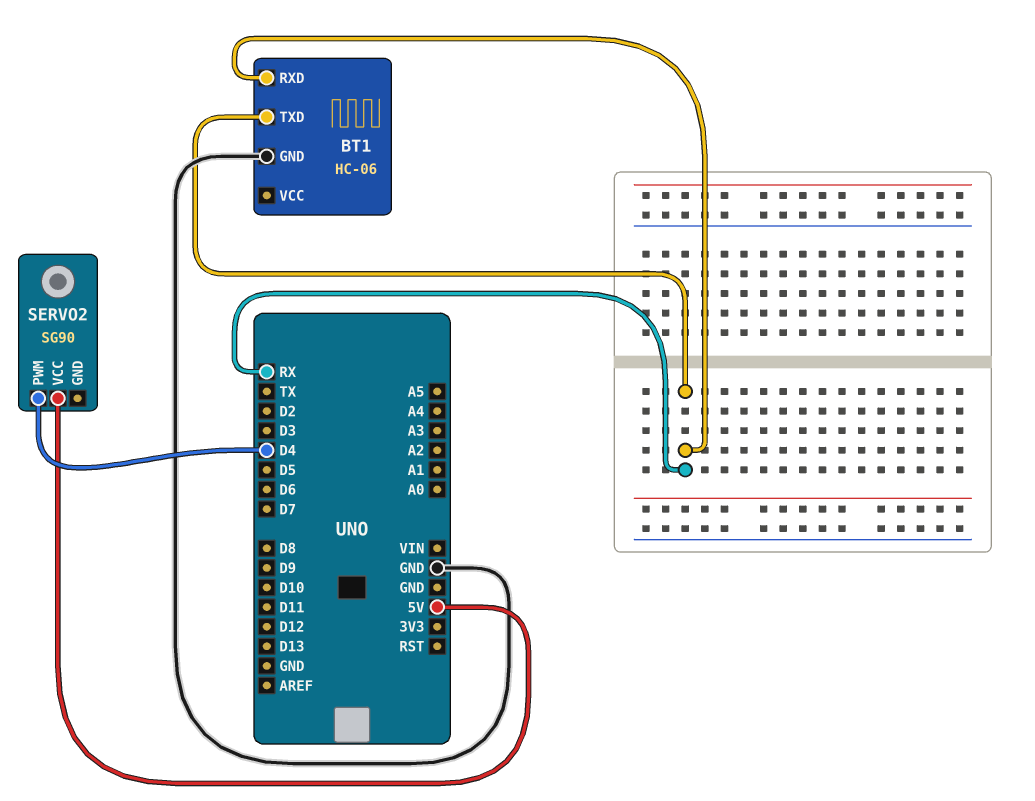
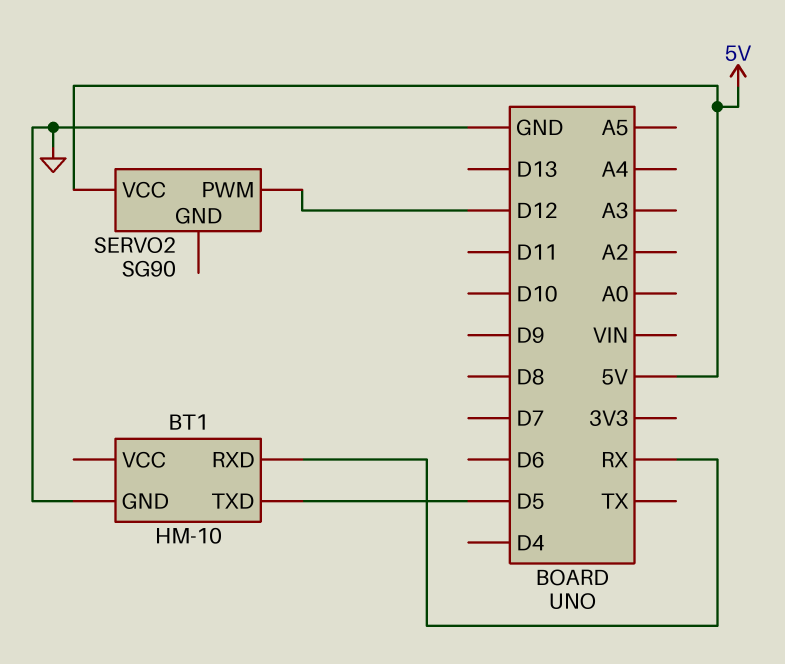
BT1: HC-06 -> HM-10
BT1 pin TXD: RX -> D5
SERVO2 pin PWM: D4 -> D12

